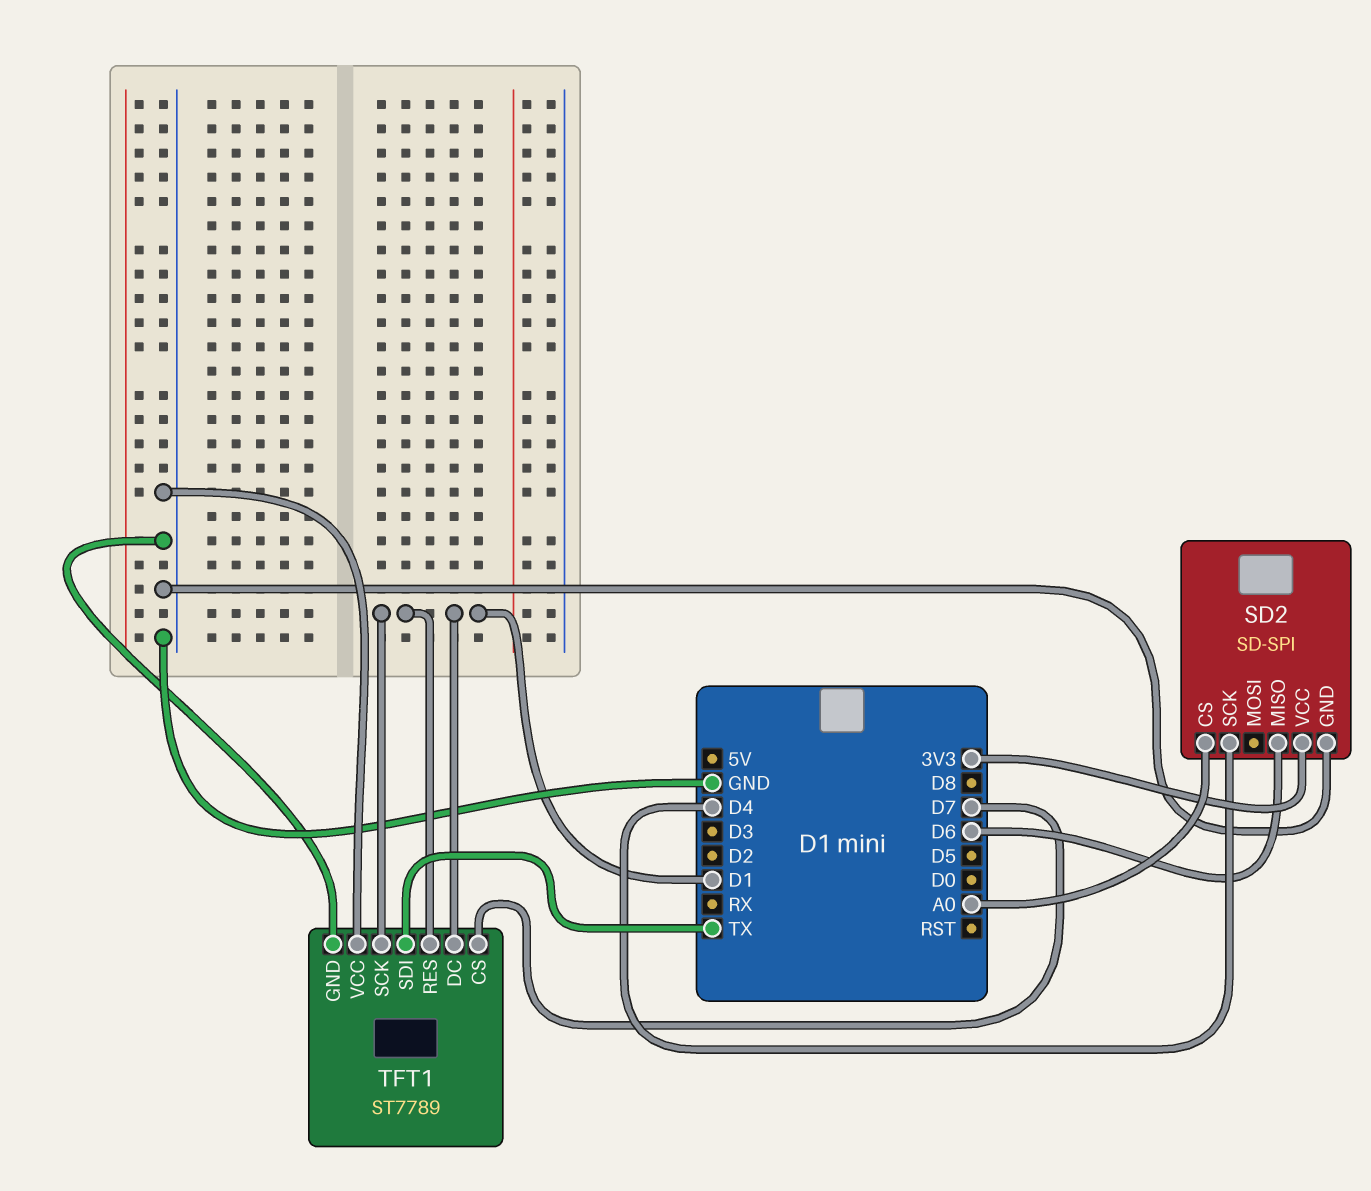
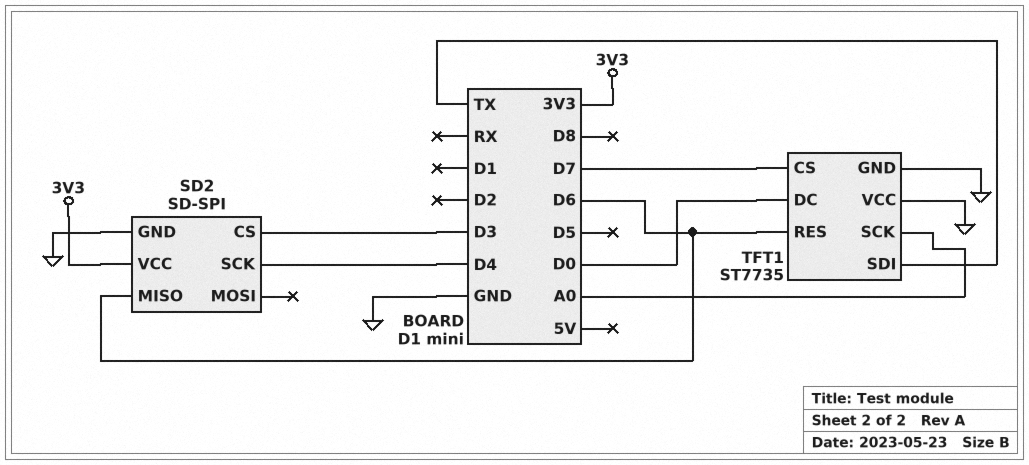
SD2 pin CS: A0 -> D3
TFT1: ST7789 -> ST7735
TFT1 pin DC: D1 -> D0
TFT1 pin RES: D1 -> D6
TFT1 pin SCK: D1 -> A0

